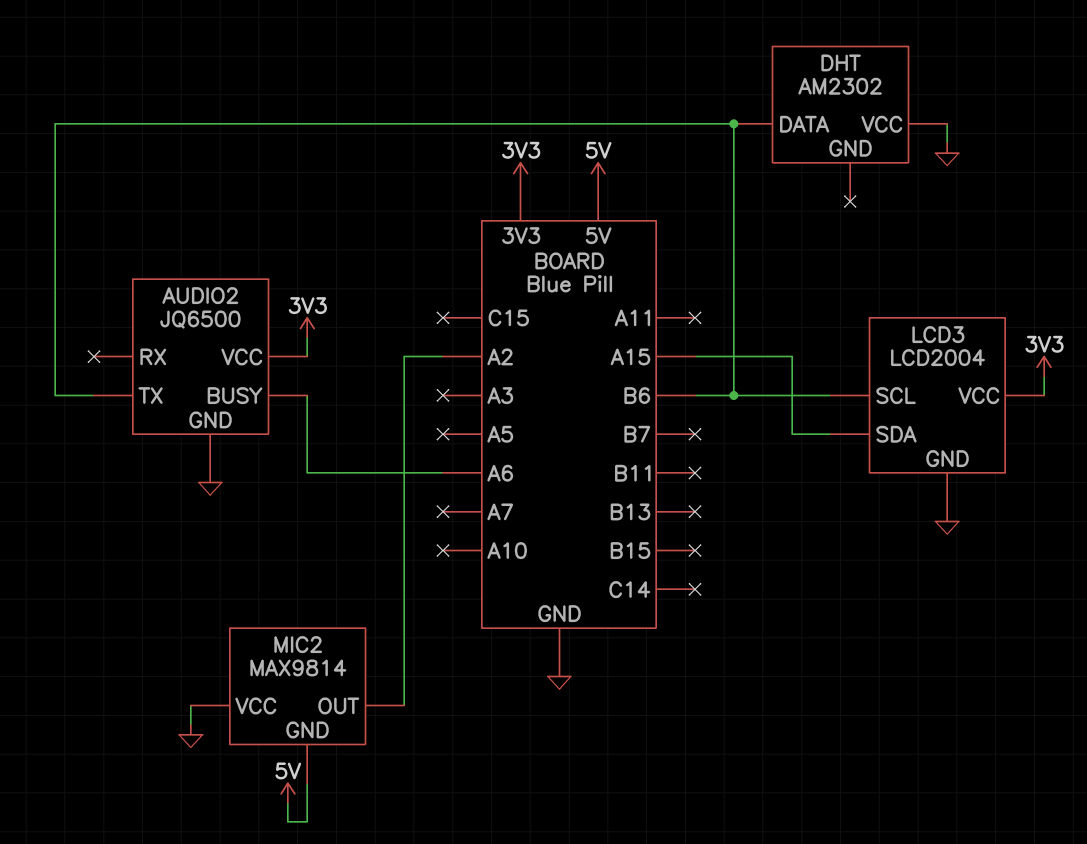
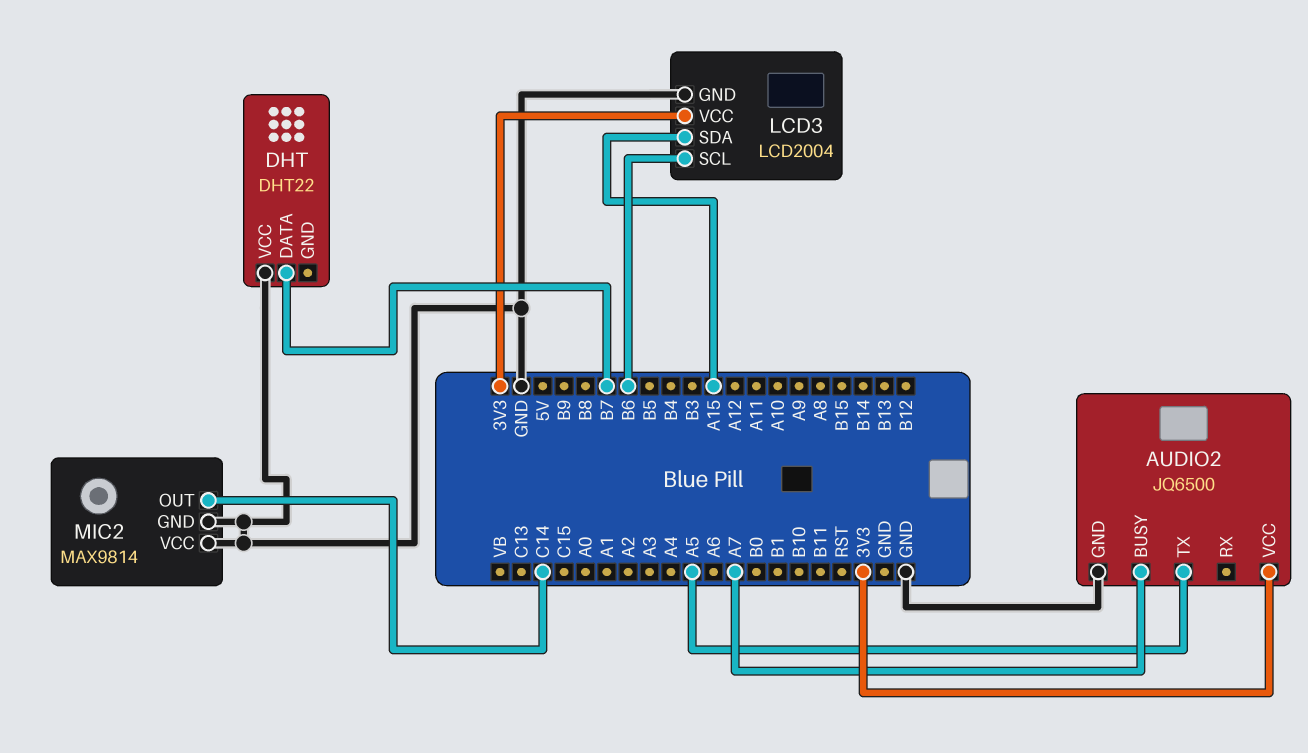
AUDIO2 pin BUSY: A6 -> A7
AUDIO2 pin TX: B6 -> A5
DHT: AM2302 -> DHT22
DHT pin DATA: B6 -> B7
MIC2 pin GND: 5V -> GND
MIC2 pin OUT: A2 -> C14

